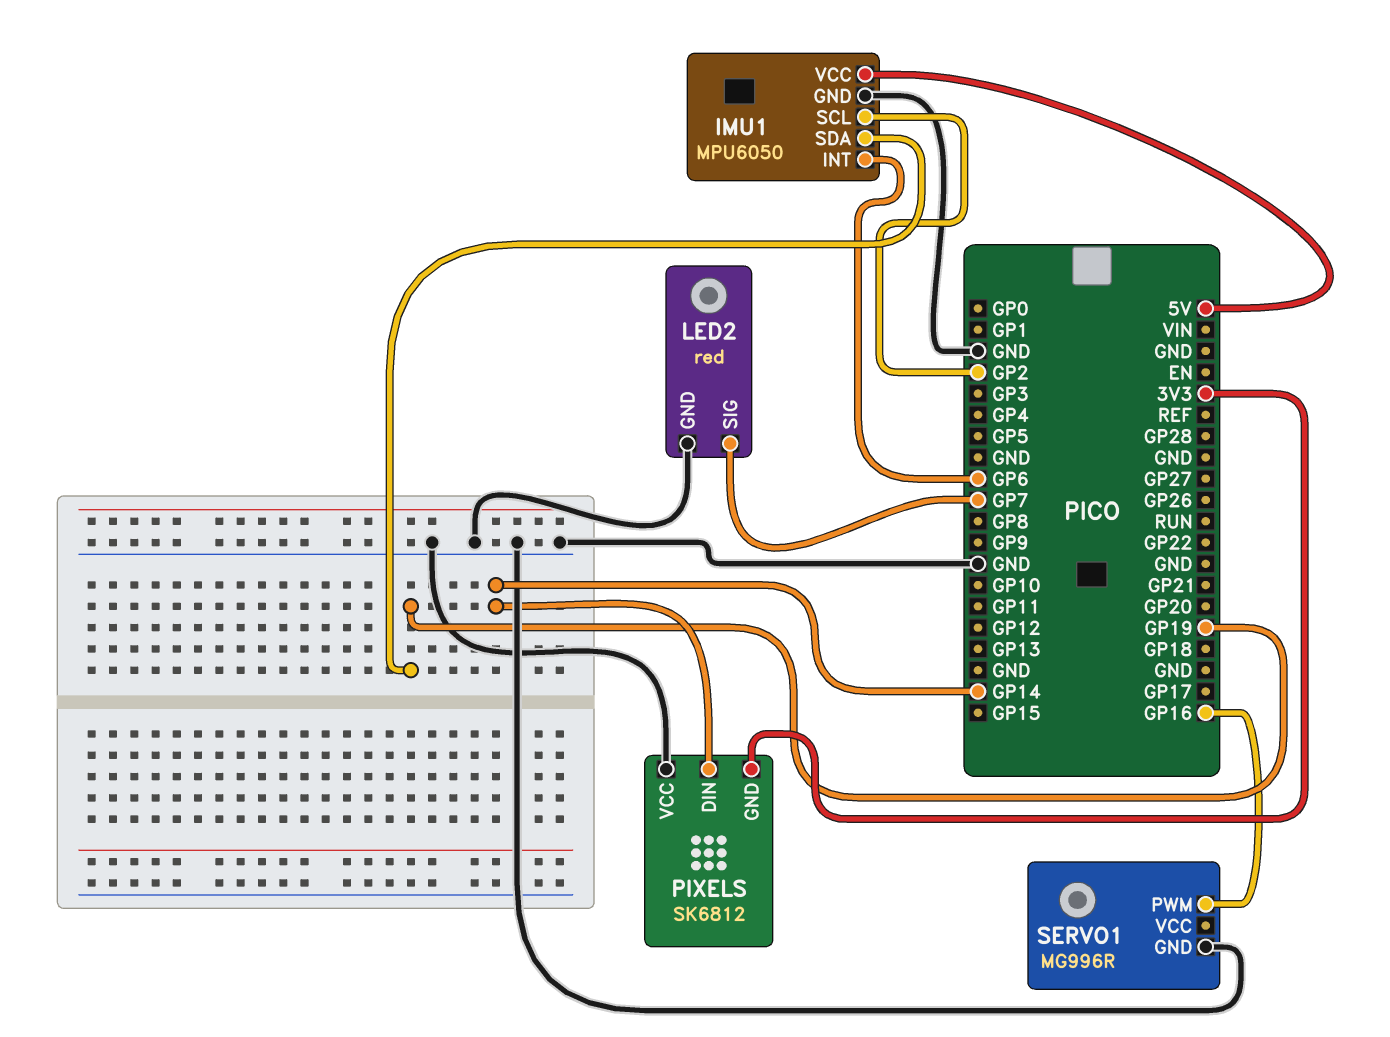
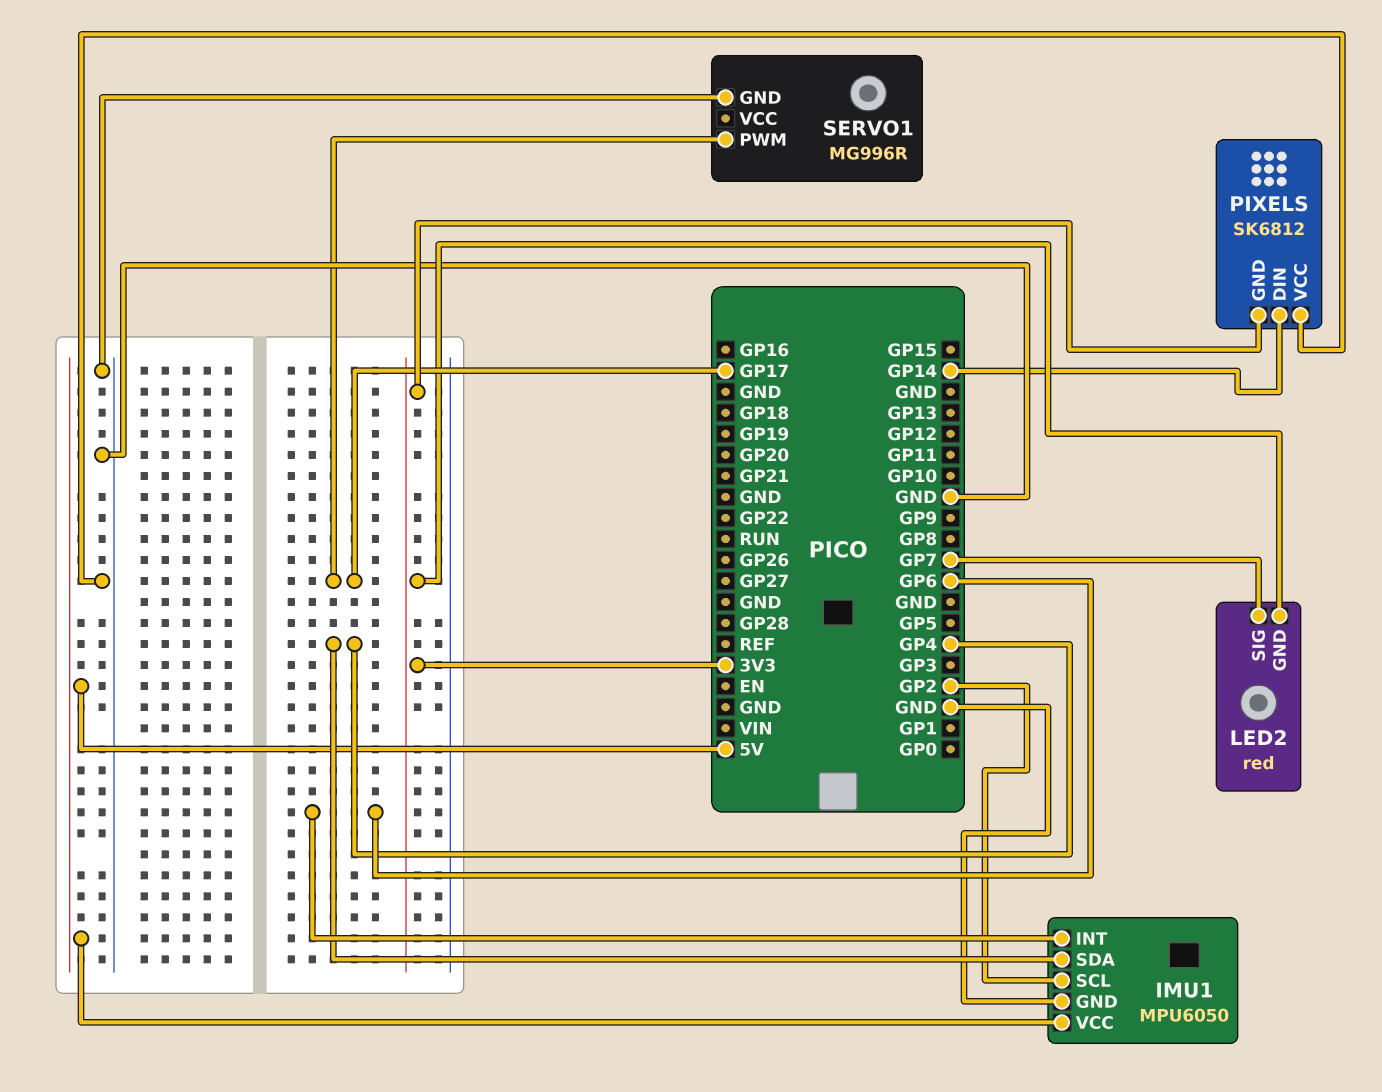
IMU1 pin SDA: GP19 -> GP4
LED2 pin GND: GND -> 3V3
SERVO1 pin PWM: GP16 -> GP17

